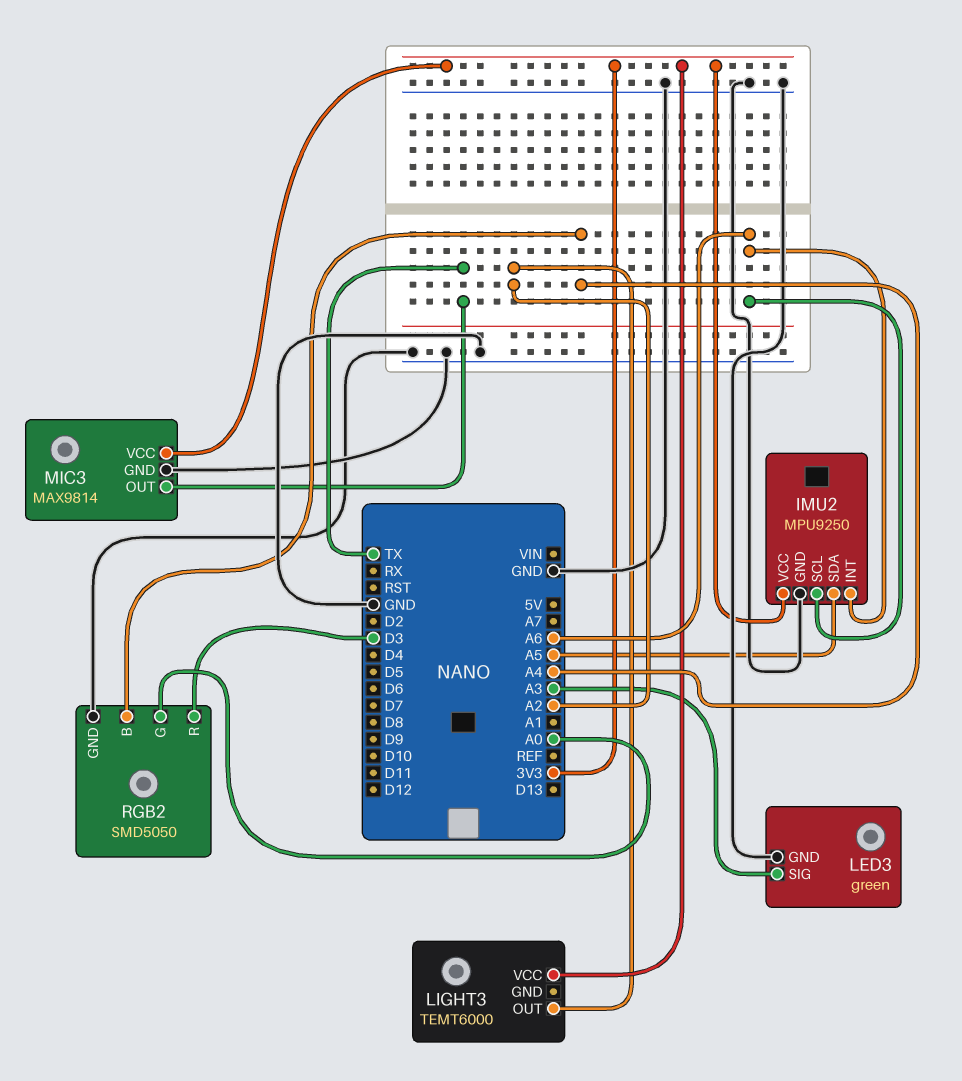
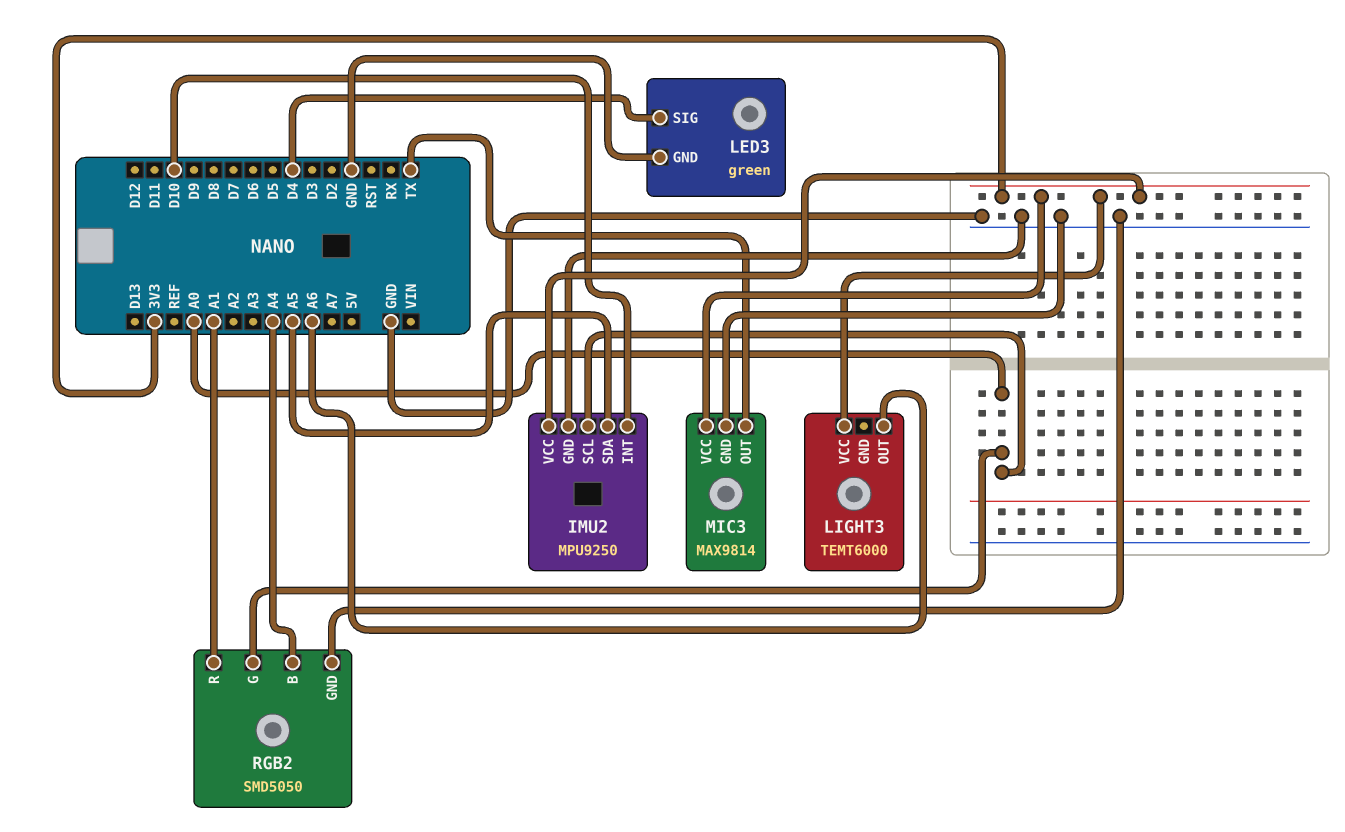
IMU2 pin INT: A6 -> D10
IMU2 pin SCL: A6 -> A0
LED3 pin SIG: A3 -> D4
LIGHT3 pin OUT: A2 -> A6
RGB2 pin R: D3 -> A1

